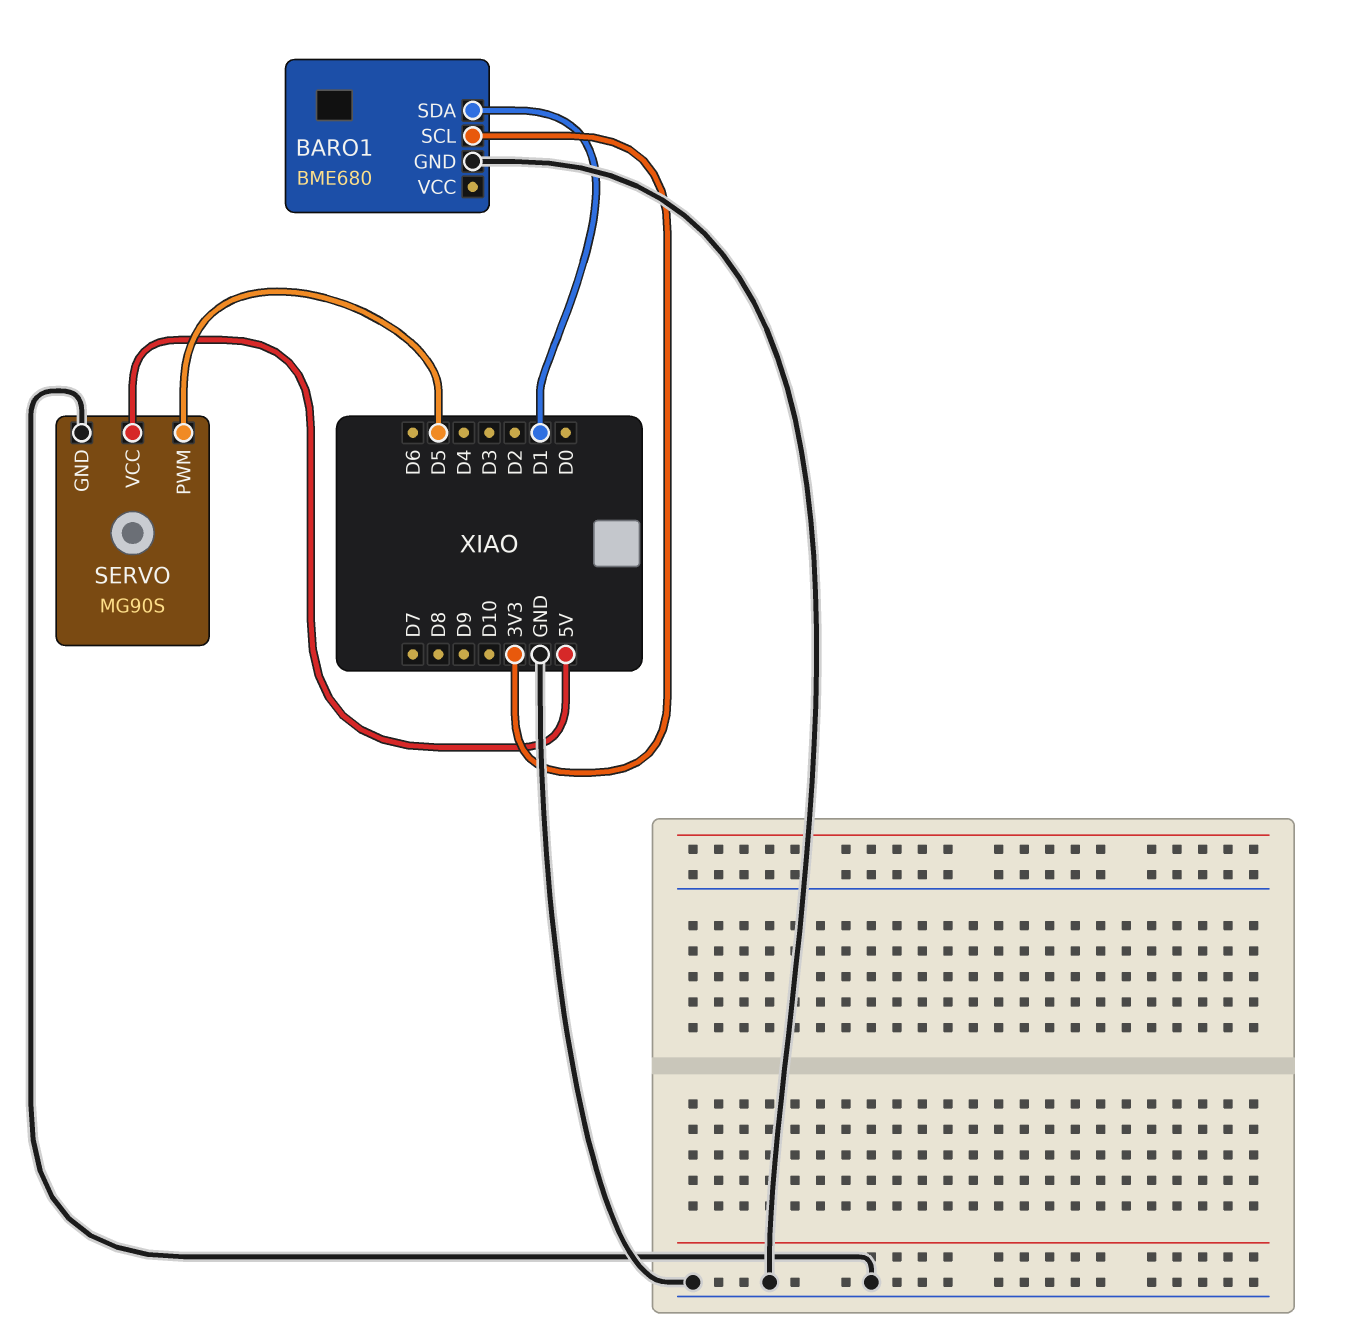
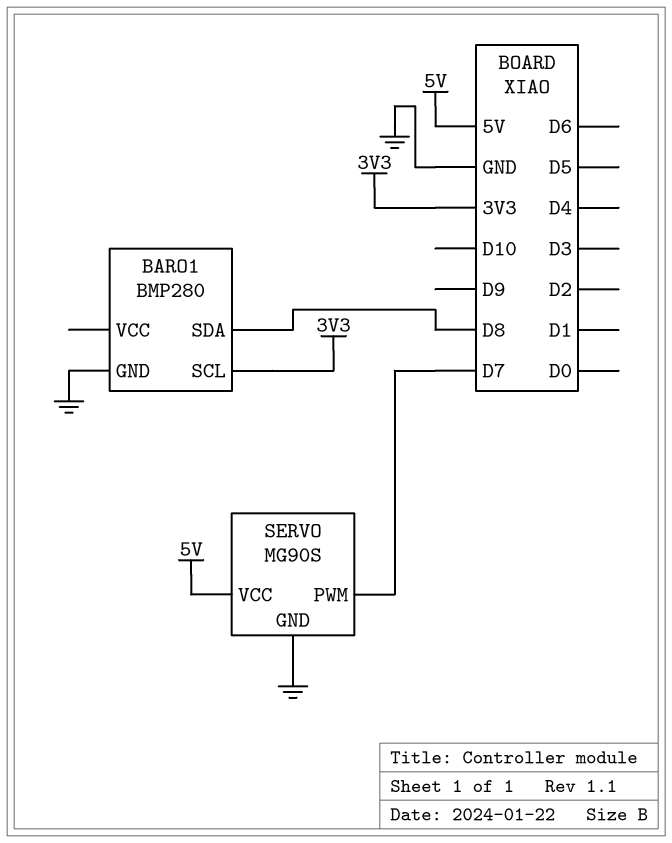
BARO1: BME680 -> BMP280
BARO1 pin SDA: D1 -> D8
SERVO pin PWM: D5 -> D7

